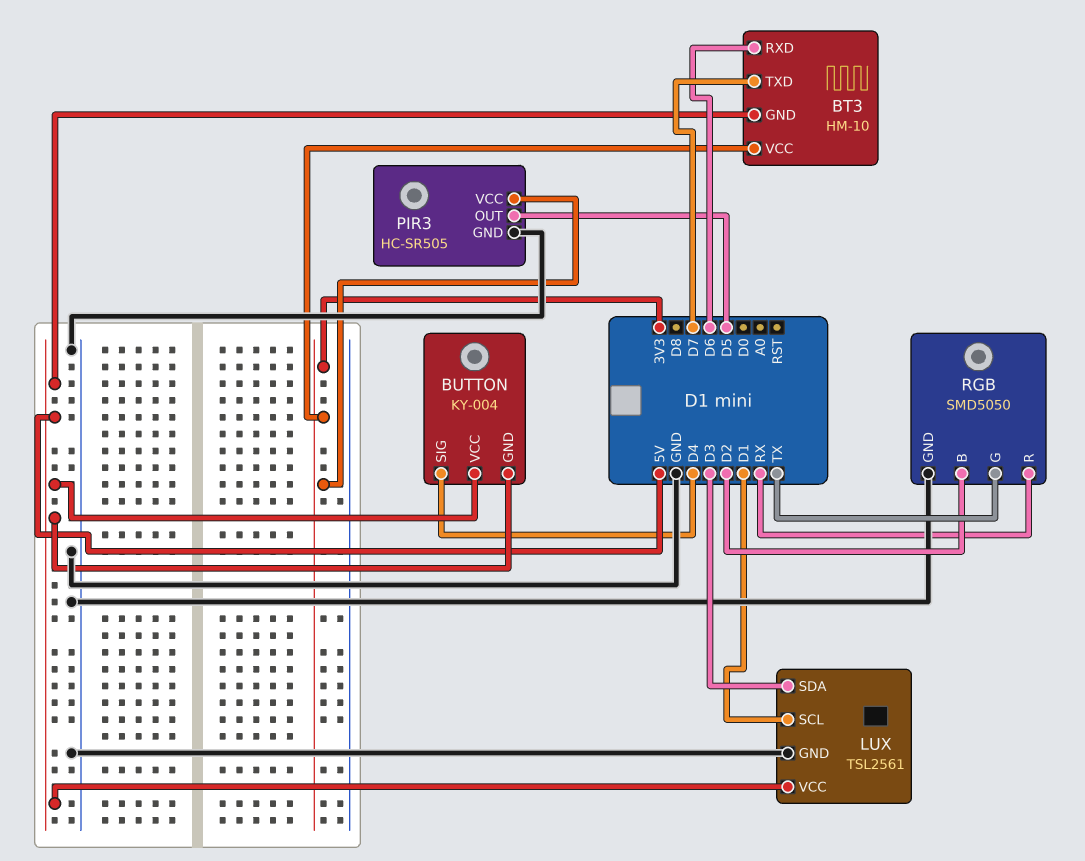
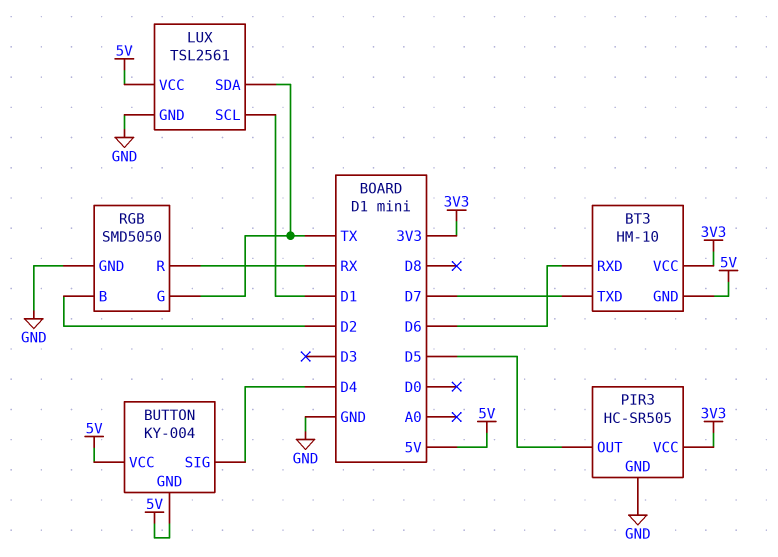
LUX pin SDA: D3 -> TX

